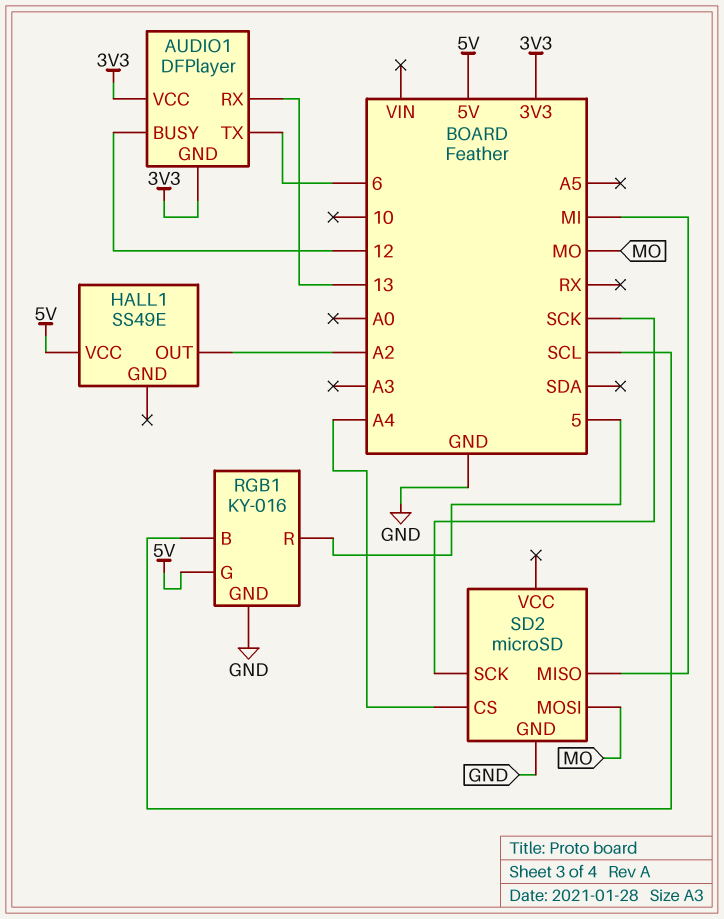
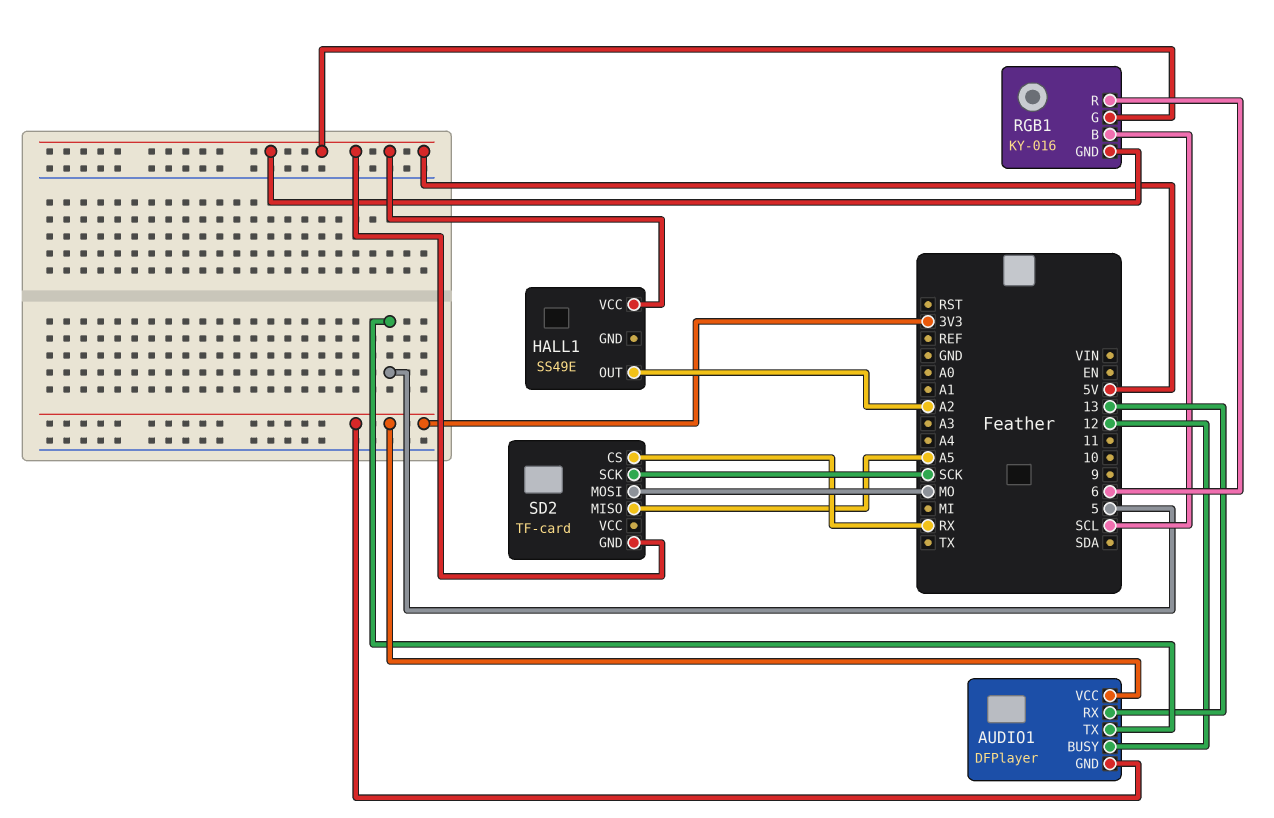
AUDIO1 pin TX: 6 -> 5
RGB1 pin GND: GND -> 5V
RGB1 pin R: 5 -> 6
SD2: microSD -> TF-card
SD2 pin CS: A4 -> RX
SD2 pin GND: GND -> 5V
SD2 pin MISO: MI -> A5

